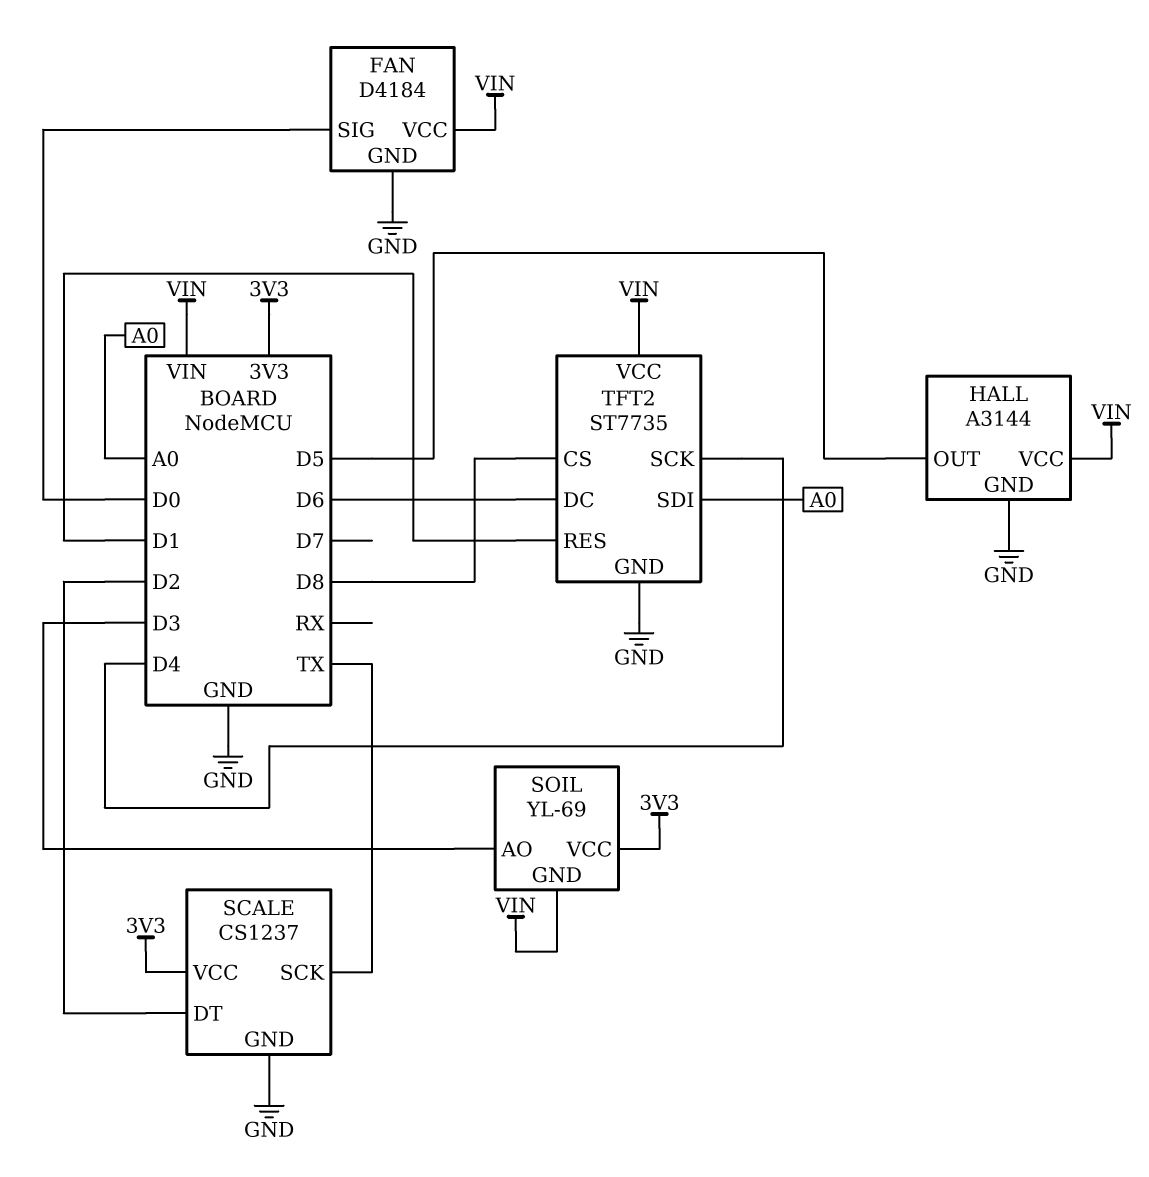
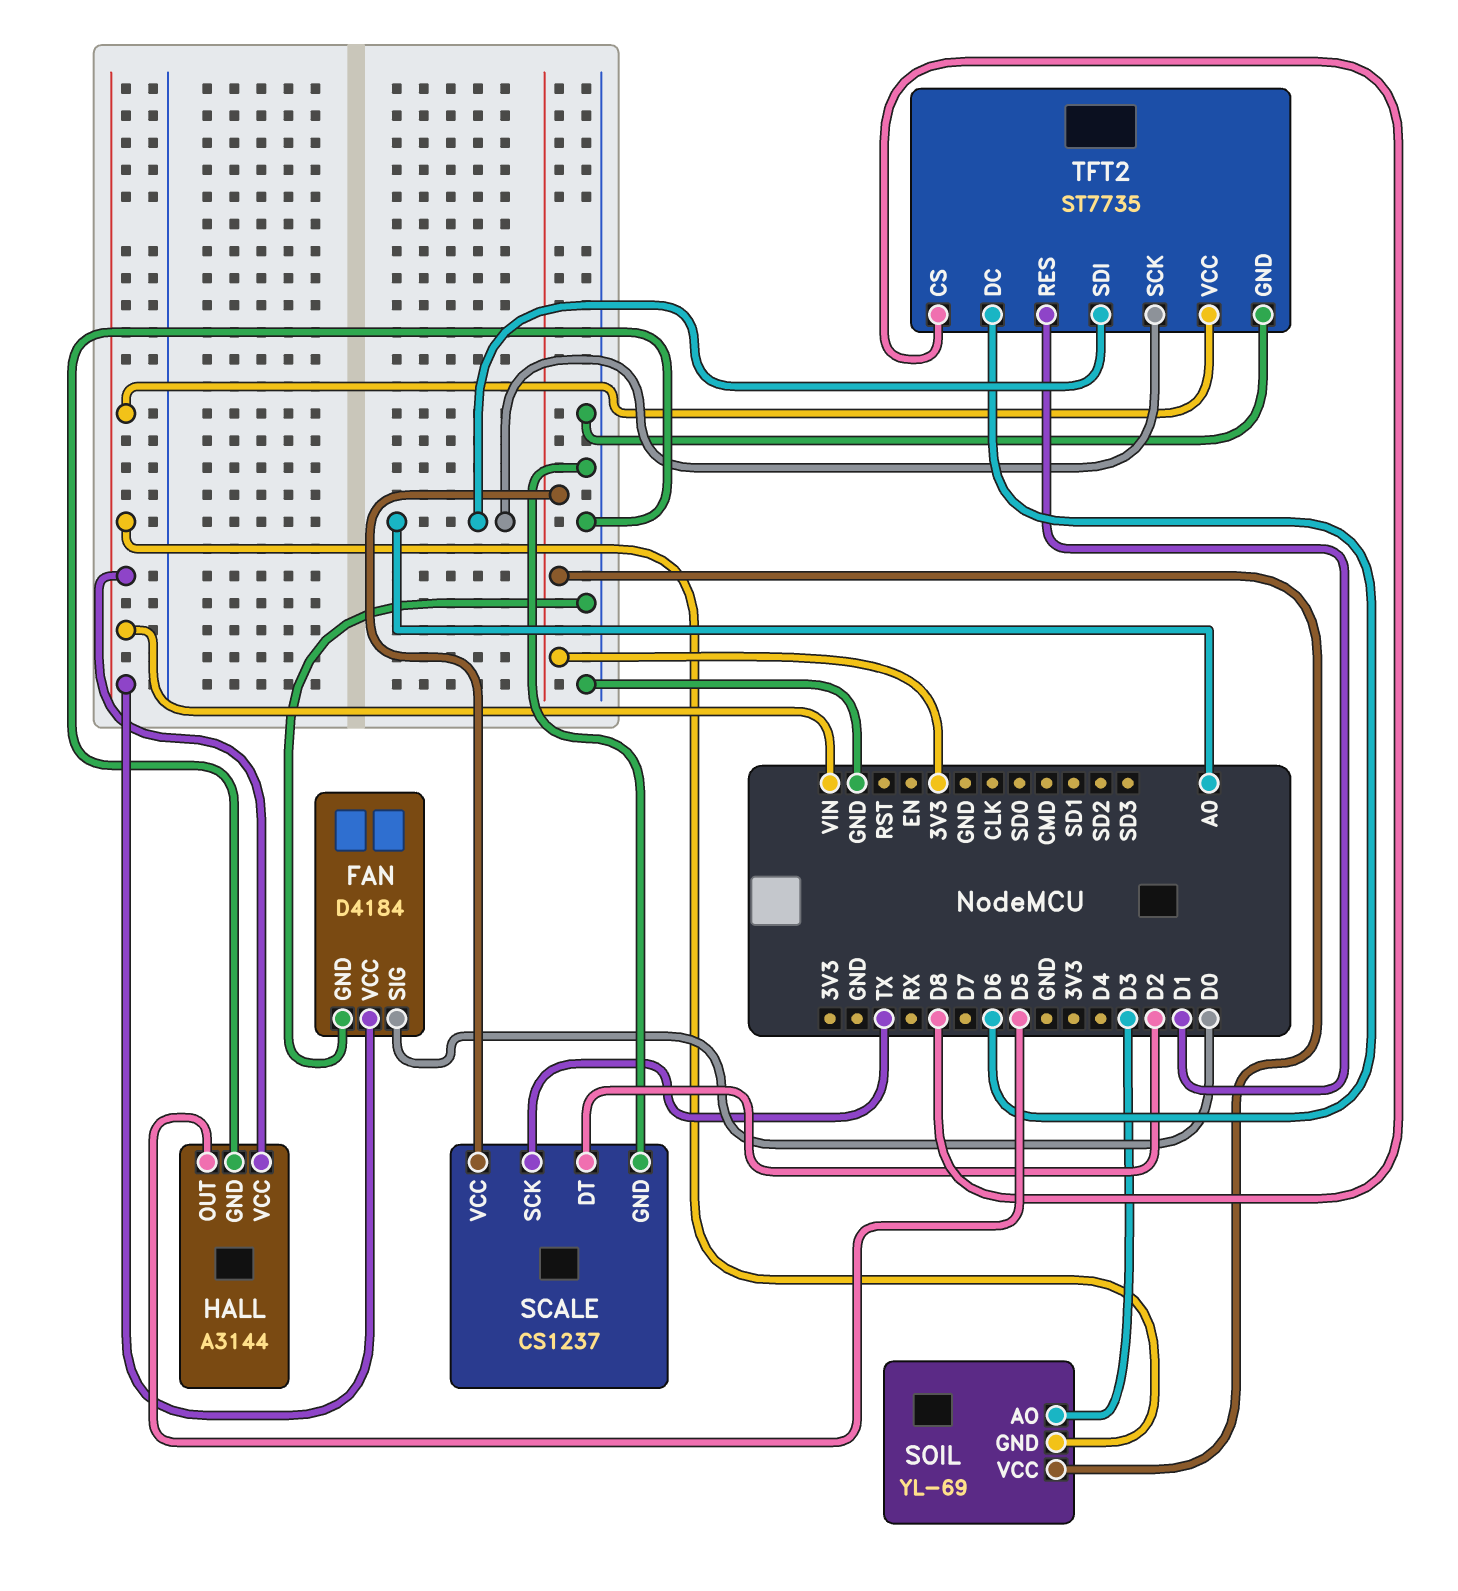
TFT2 pin SCK: D4 -> A0

